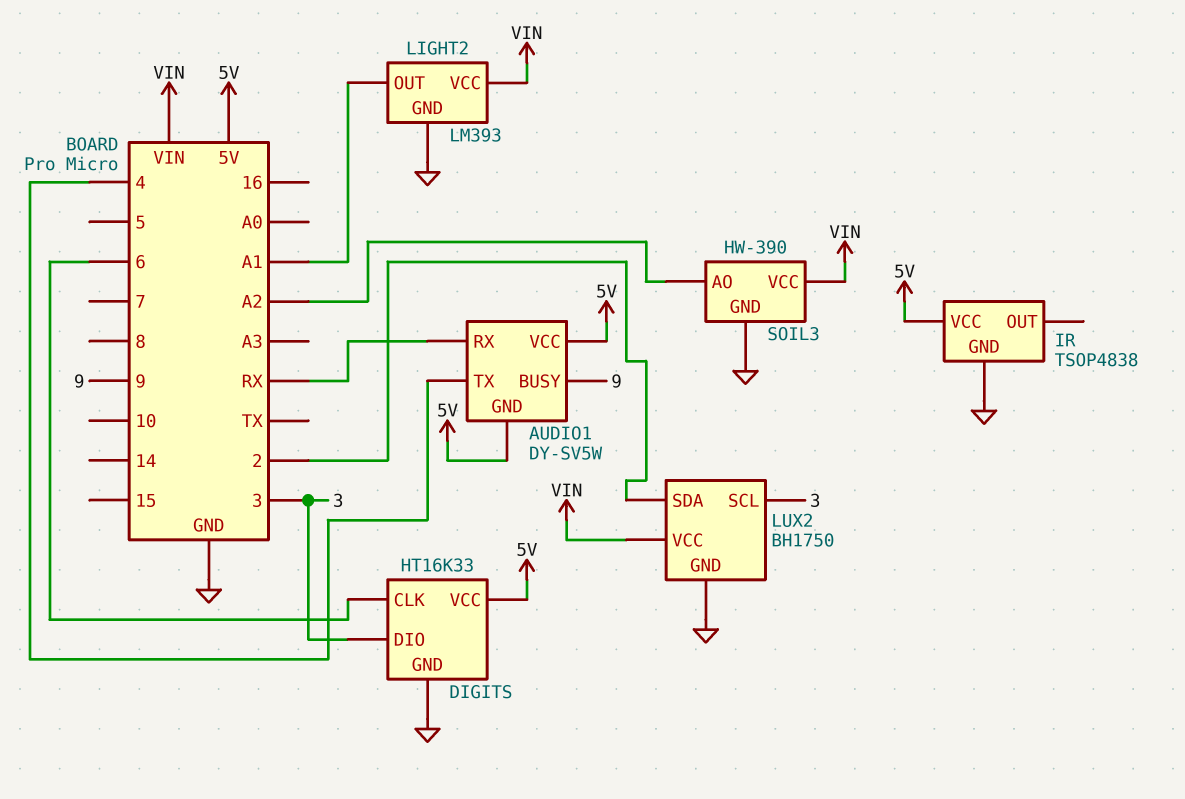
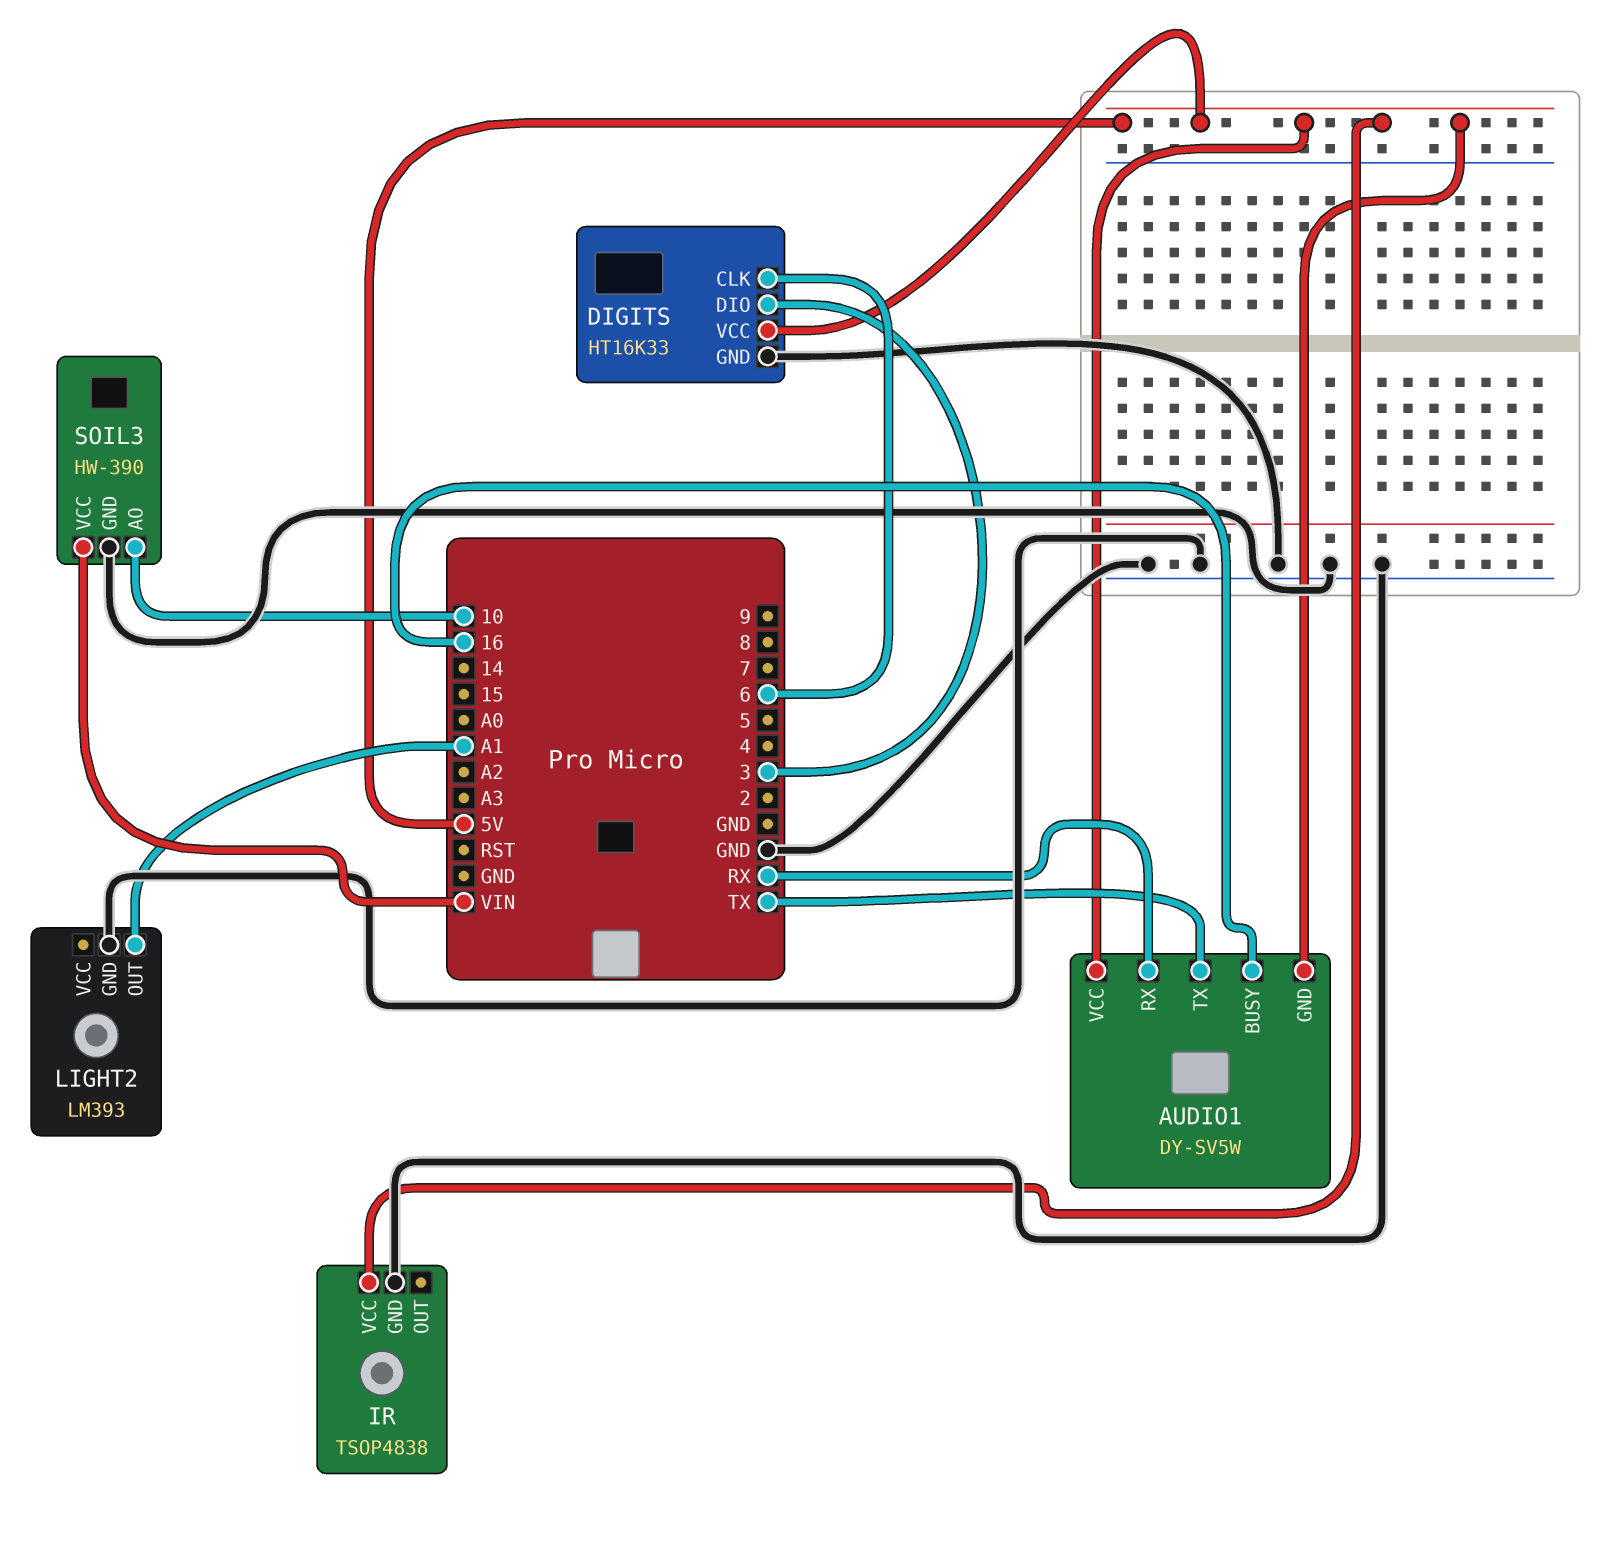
AUDIO1 pin BUSY: 9 -> 16
AUDIO1 pin TX: 4 -> TX
LIGHT2 pin VCC: VIN -> none
LUX2: BH1750 -> none
LUX2 pin GND: GND -> none
LUX2 pin SCL: 3 -> none
LUX2 pin SDA: 2 -> none
LUX2 pin VCC: VIN -> none
SOIL3 pin AO: A2 -> 10

